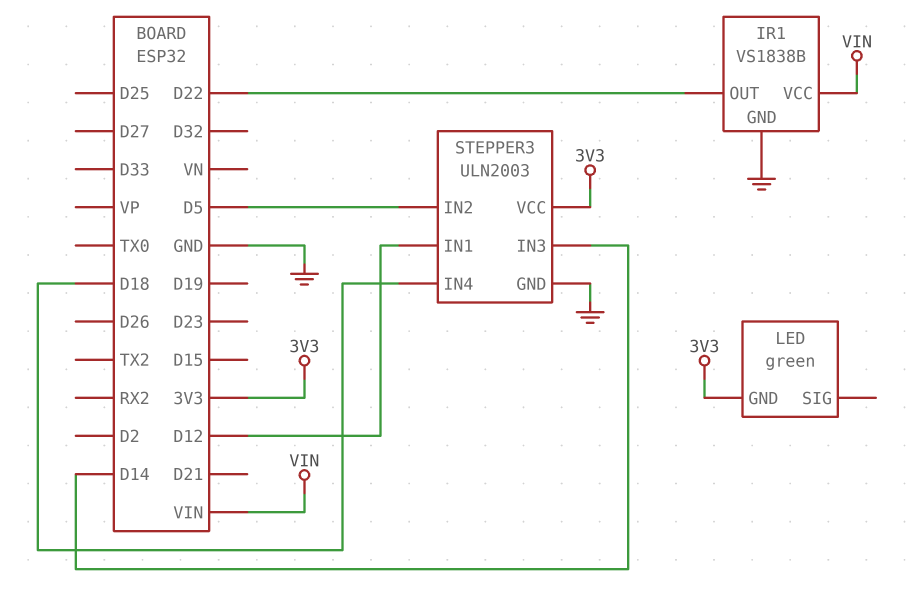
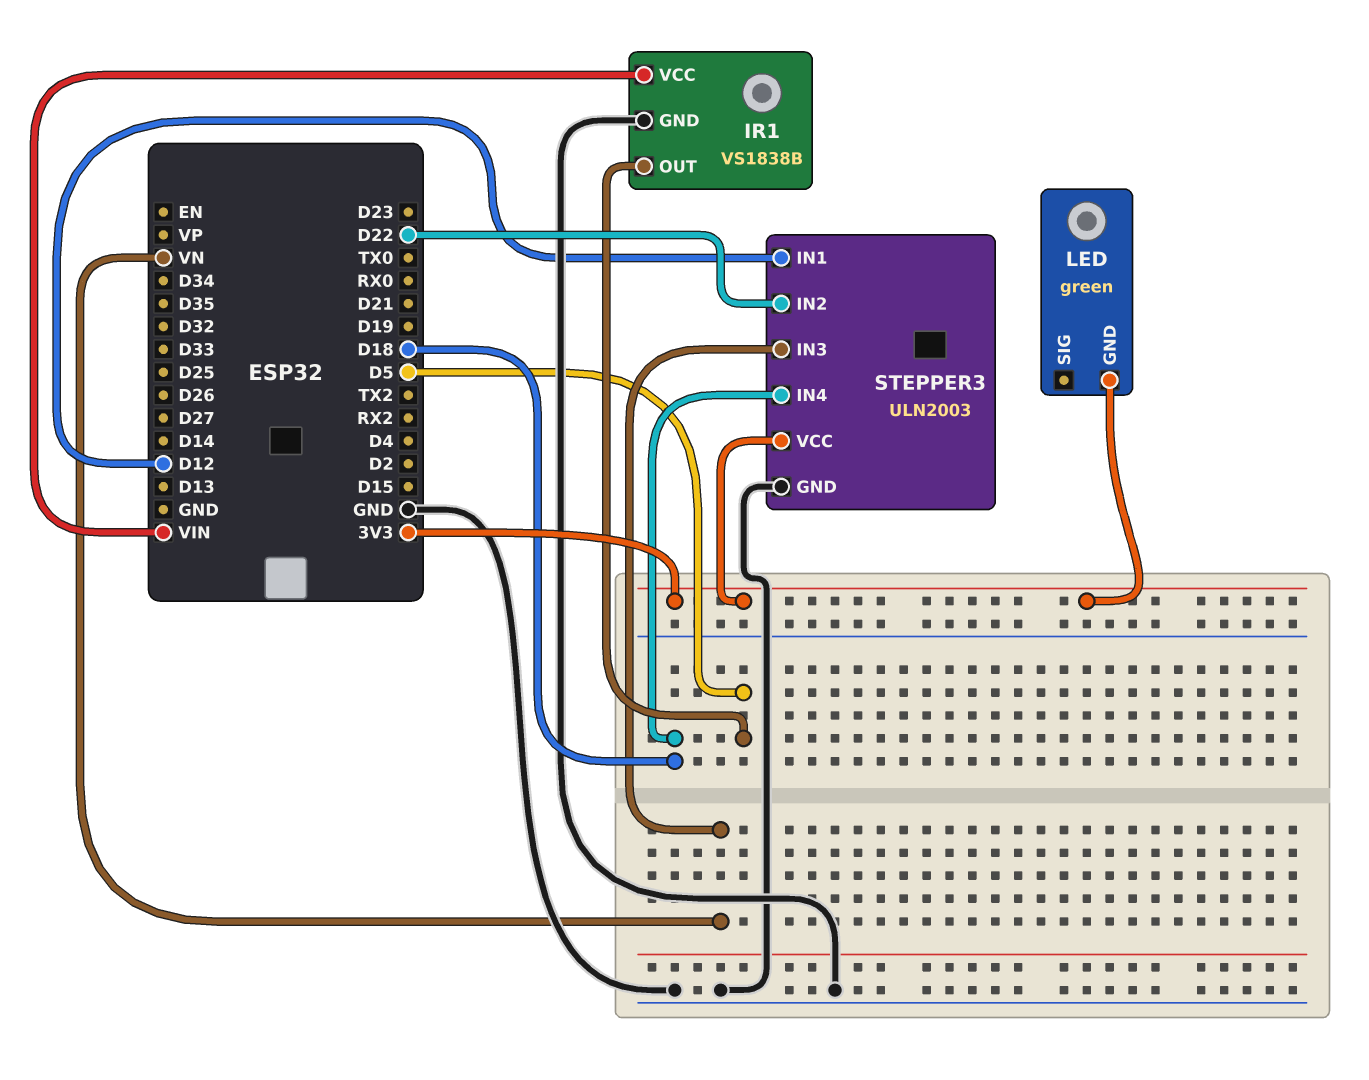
IR1 pin OUT: D22 -> D5
STEPPER3 pin IN2: D5 -> D22
STEPPER3 pin IN3: D14 -> VN

